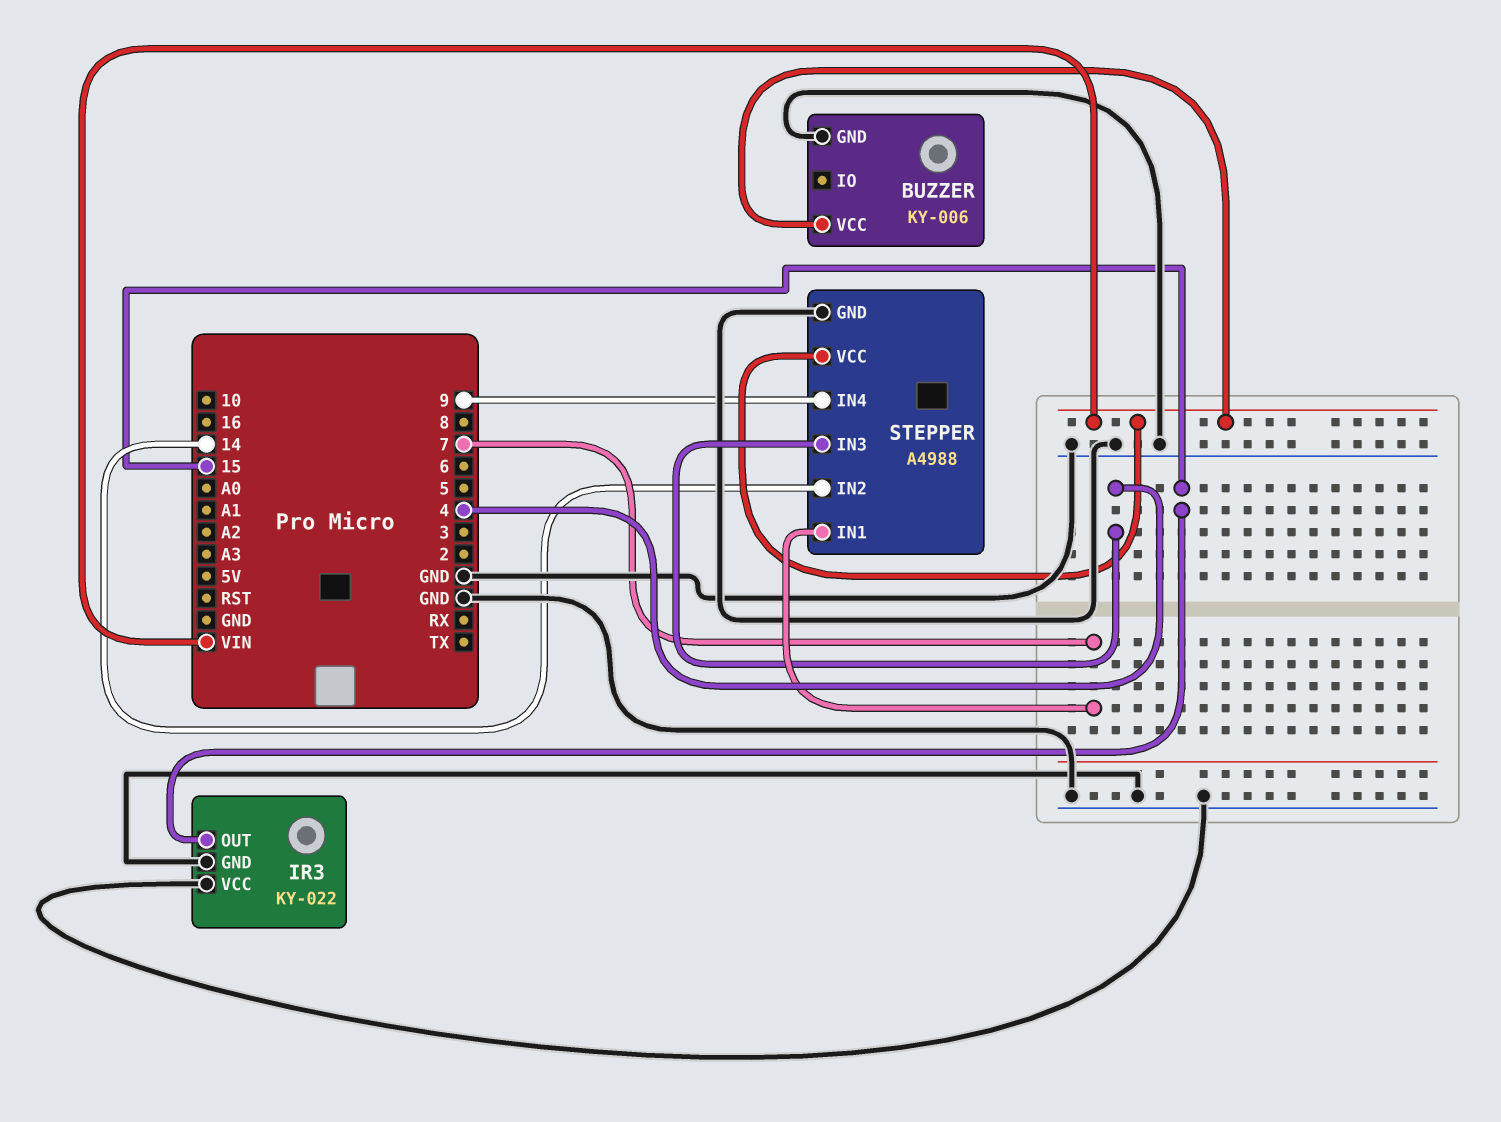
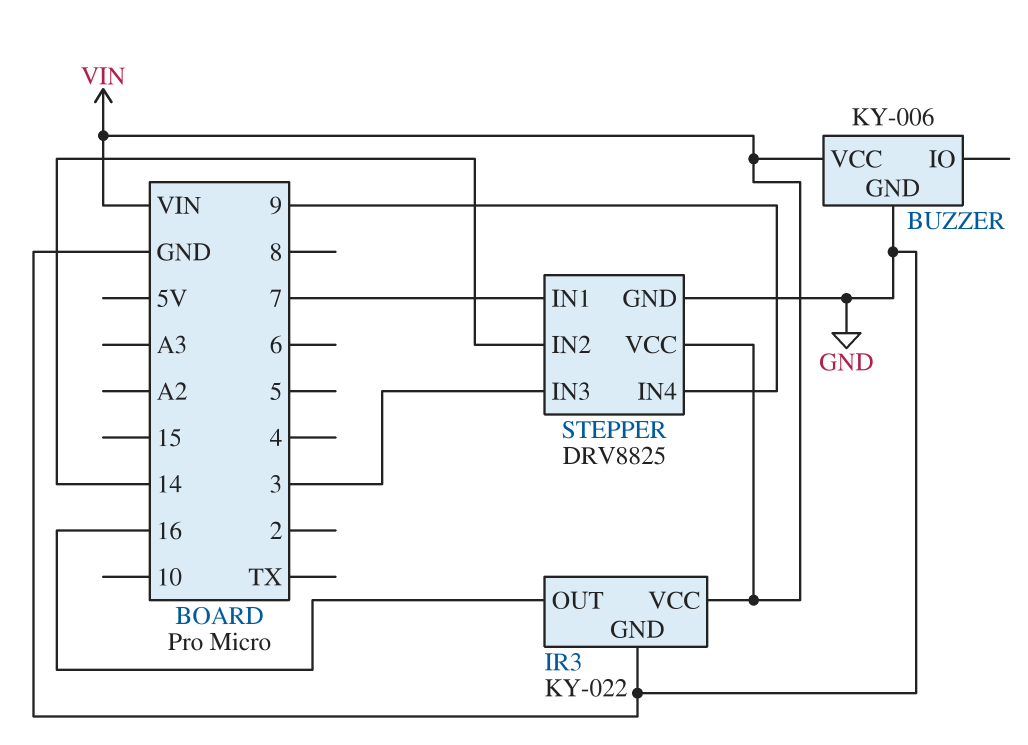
IR3 pin OUT: 15 -> 16
IR3 pin VCC: GND -> VIN
STEPPER: A4988 -> DRV8825
STEPPER pin IN3: 4 -> 3

